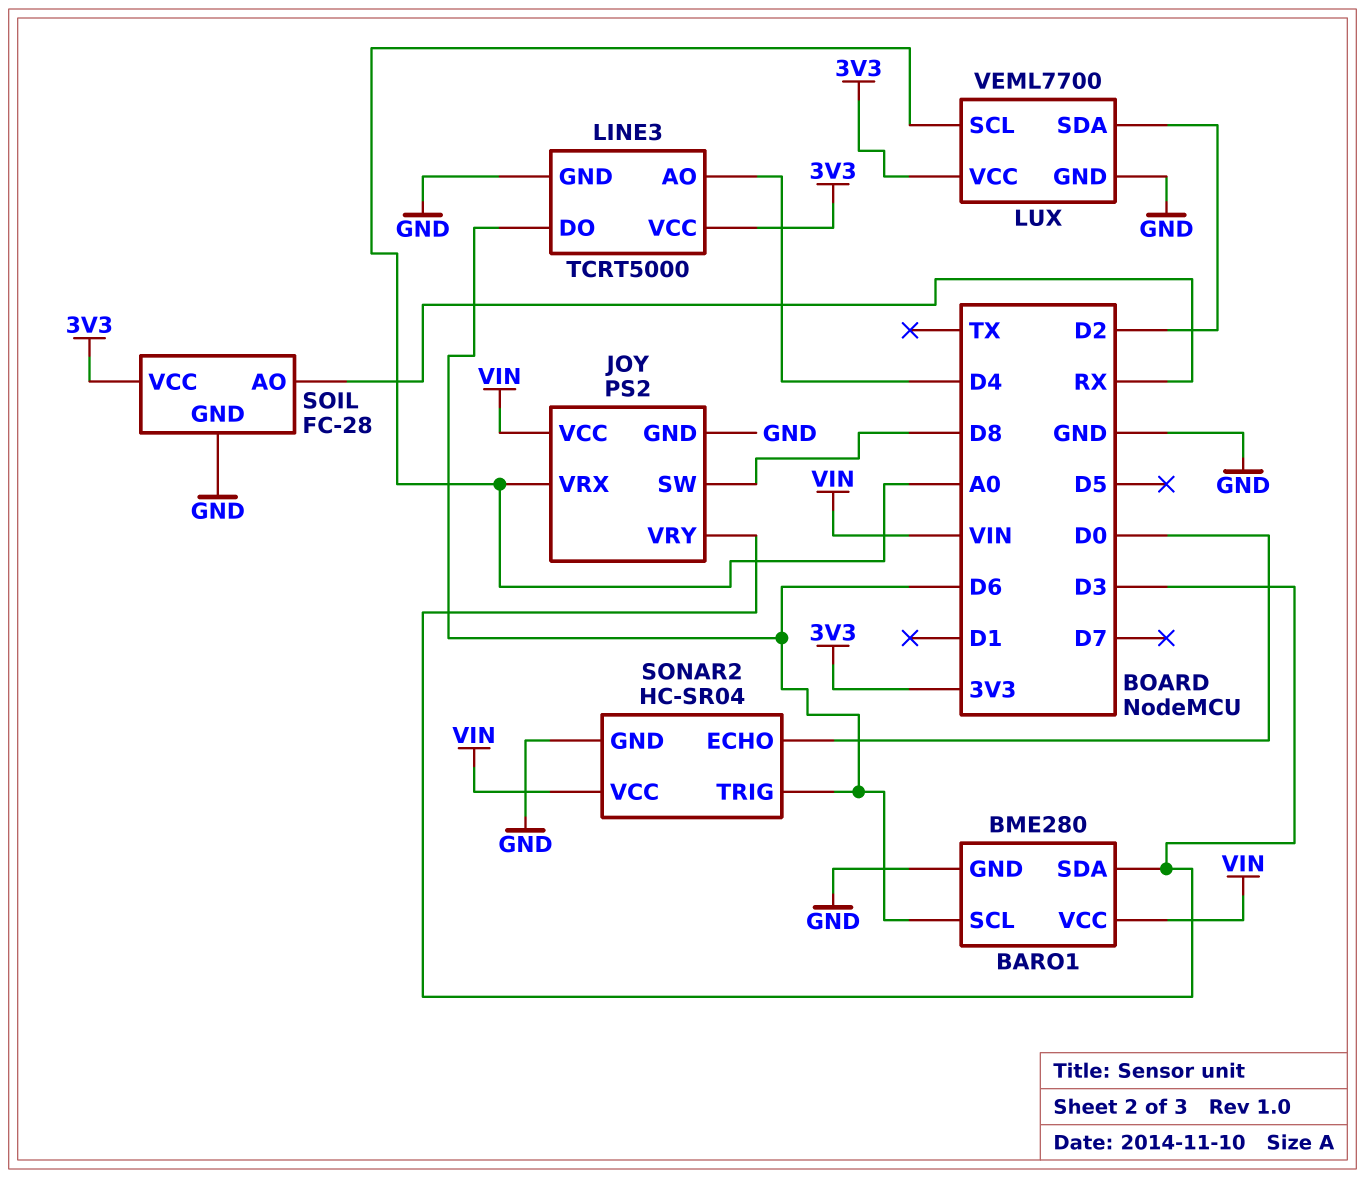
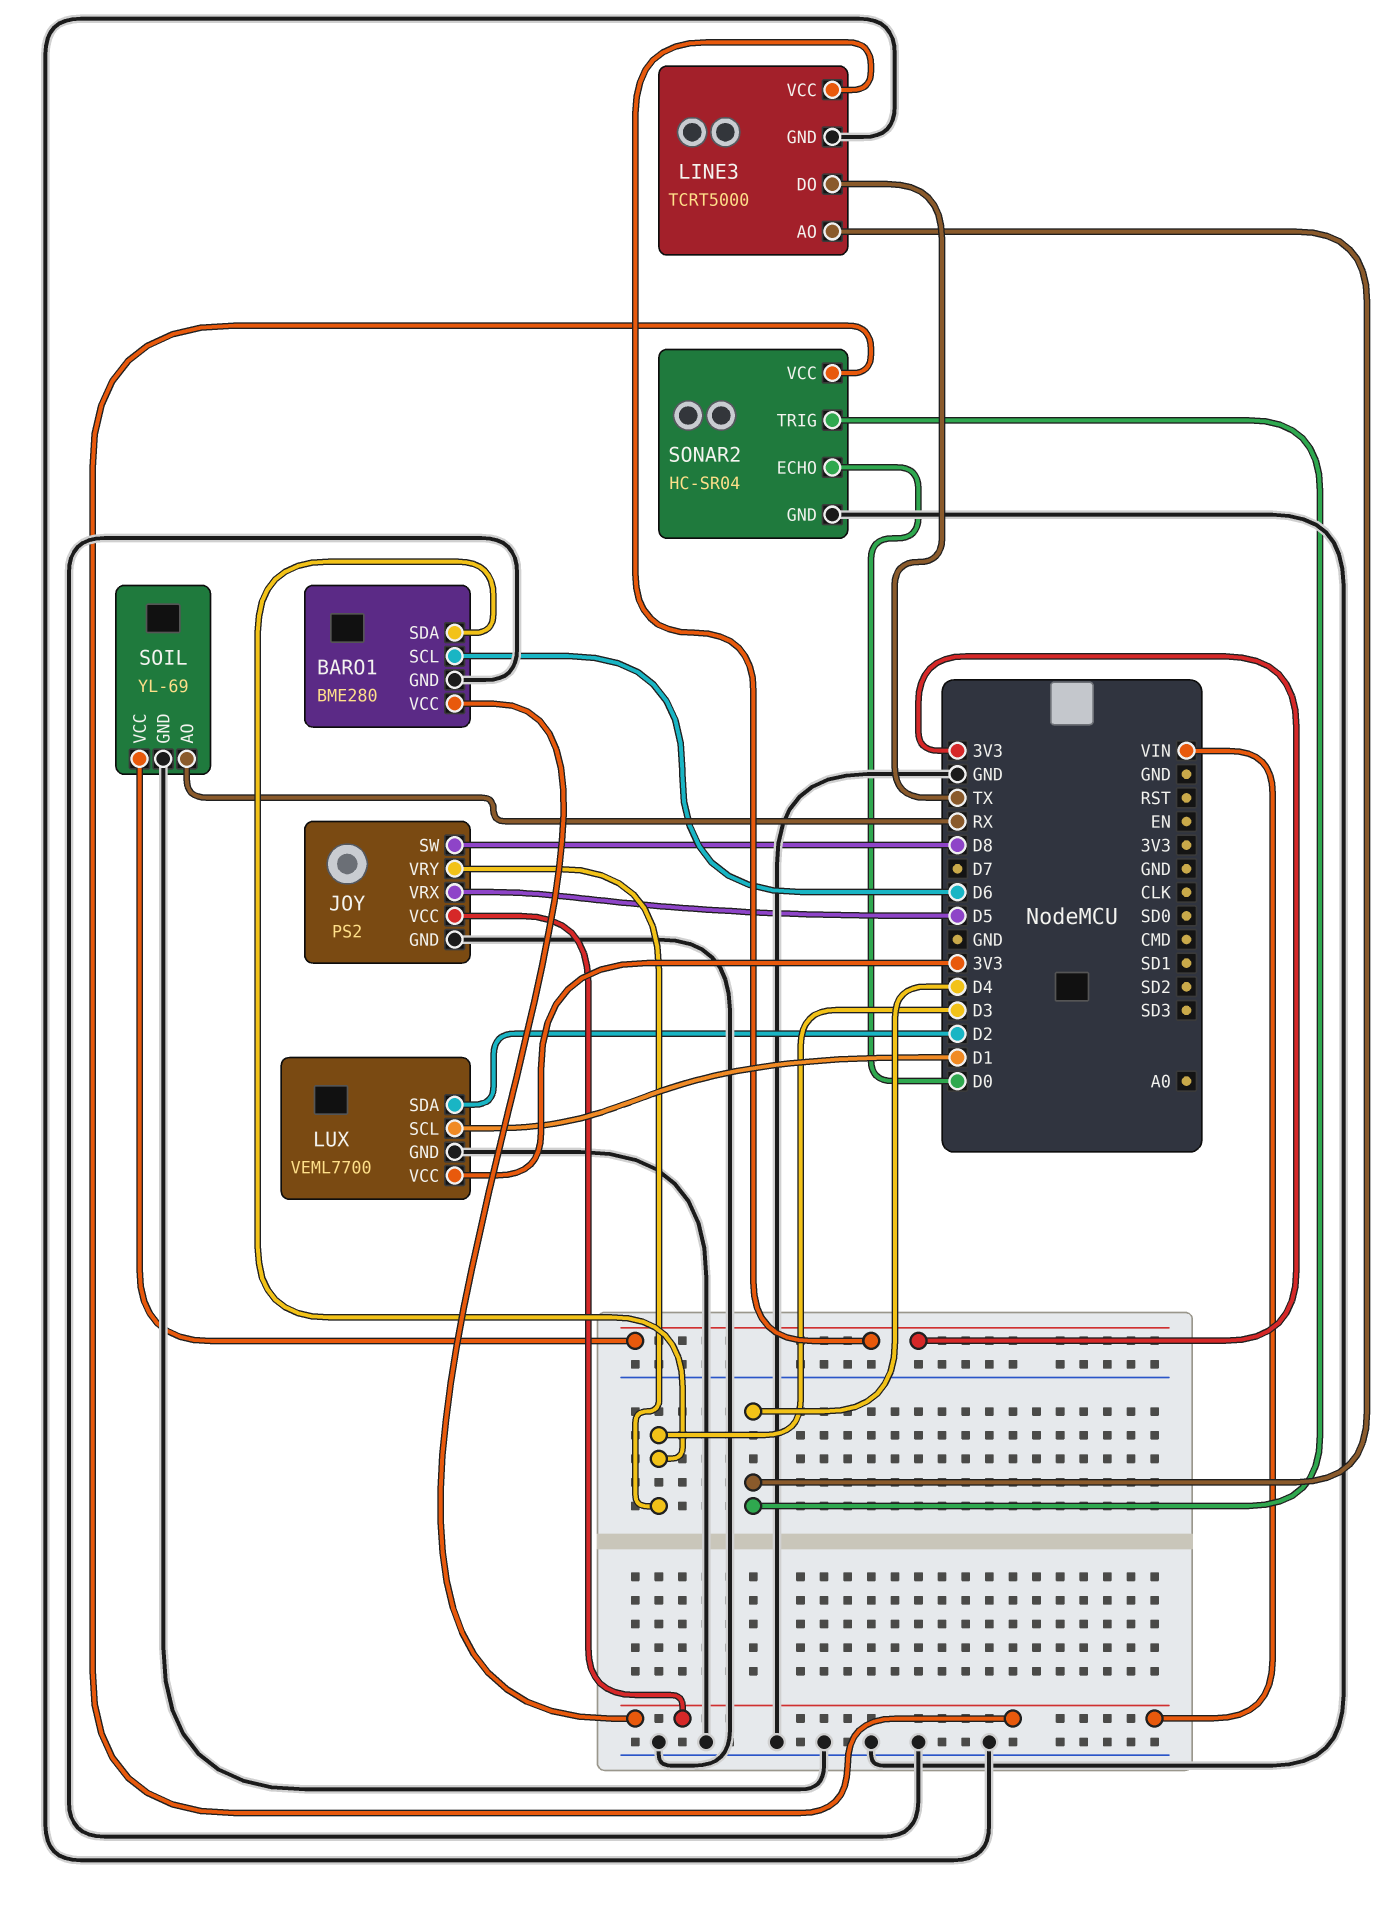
JOY pin VRX: A0 -> D5
LINE3 pin DO: D6 -> TX
LUX pin SCL: A0 -> D1
SOIL: FC-28 -> YL-69
SONAR2 pin TRIG: D6 -> D4

